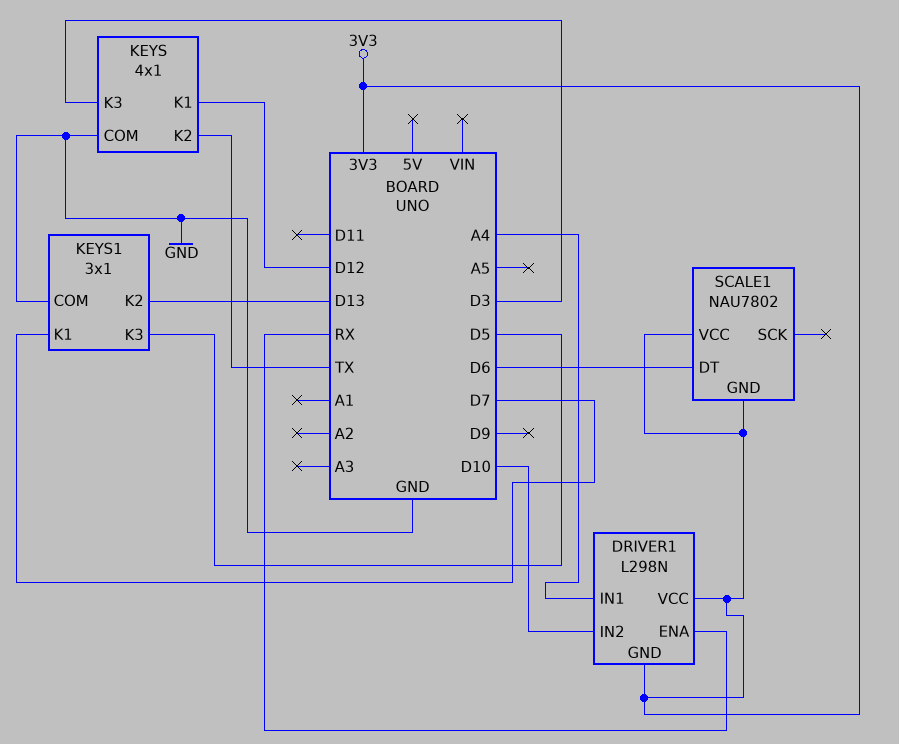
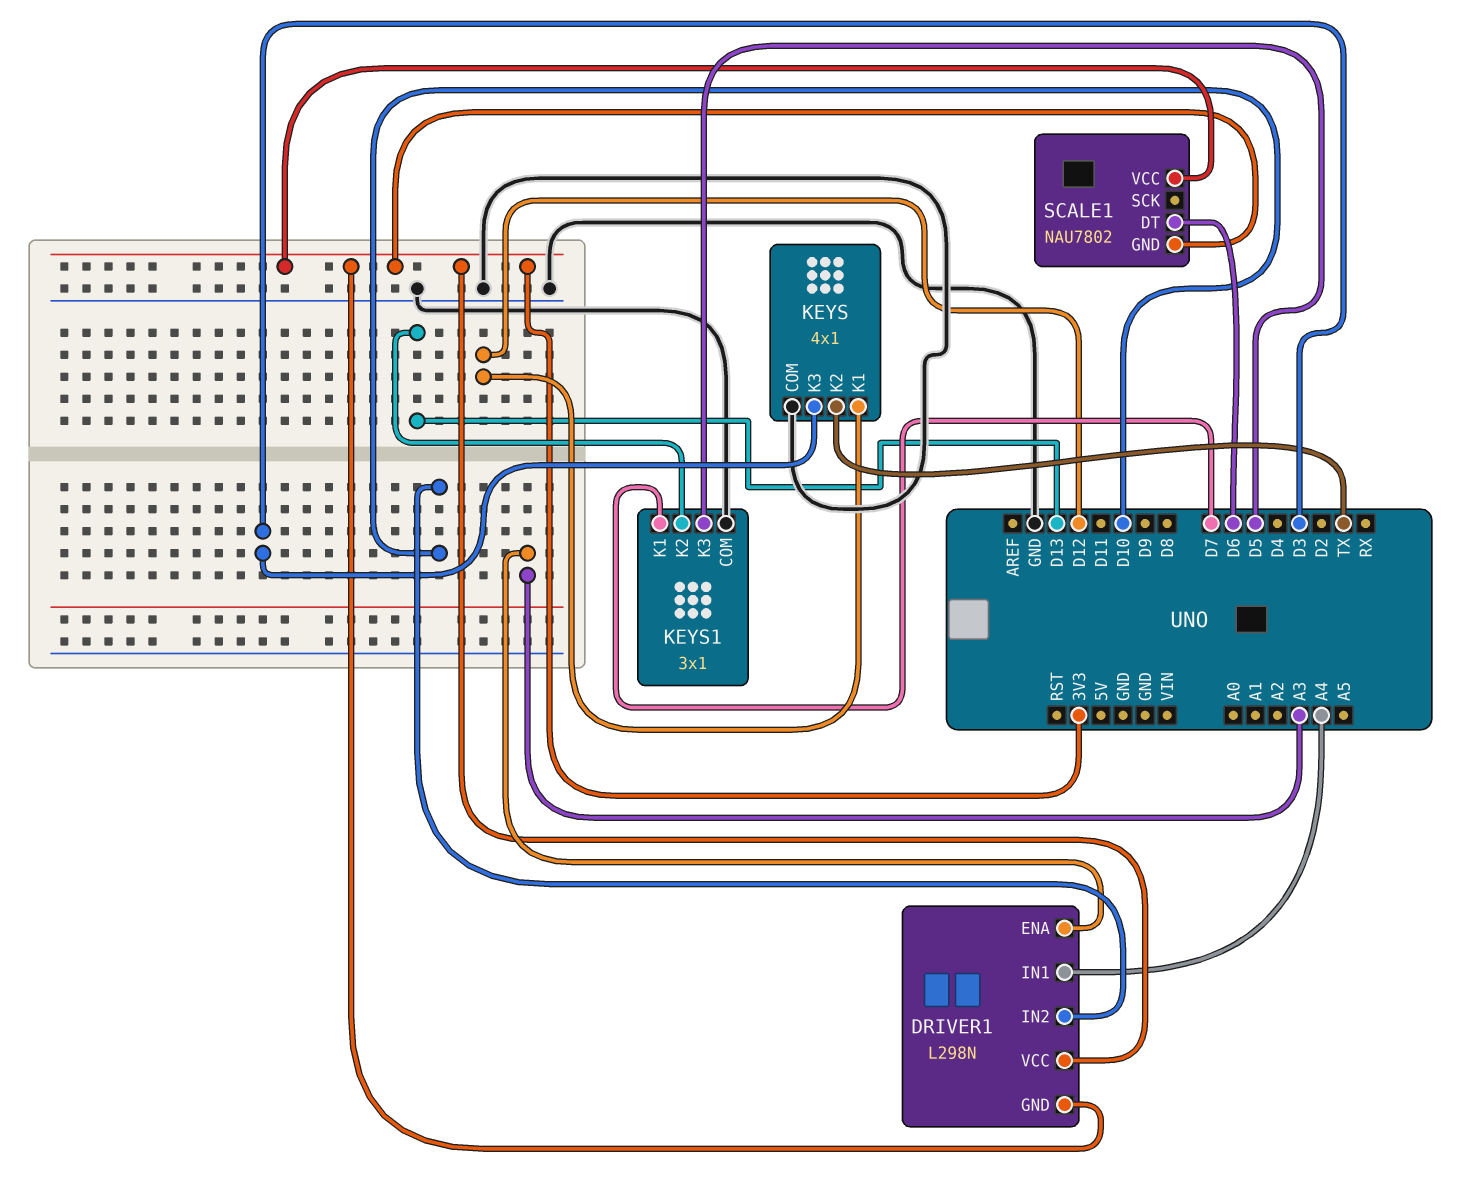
DRIVER1 pin ENA: RX -> A3

